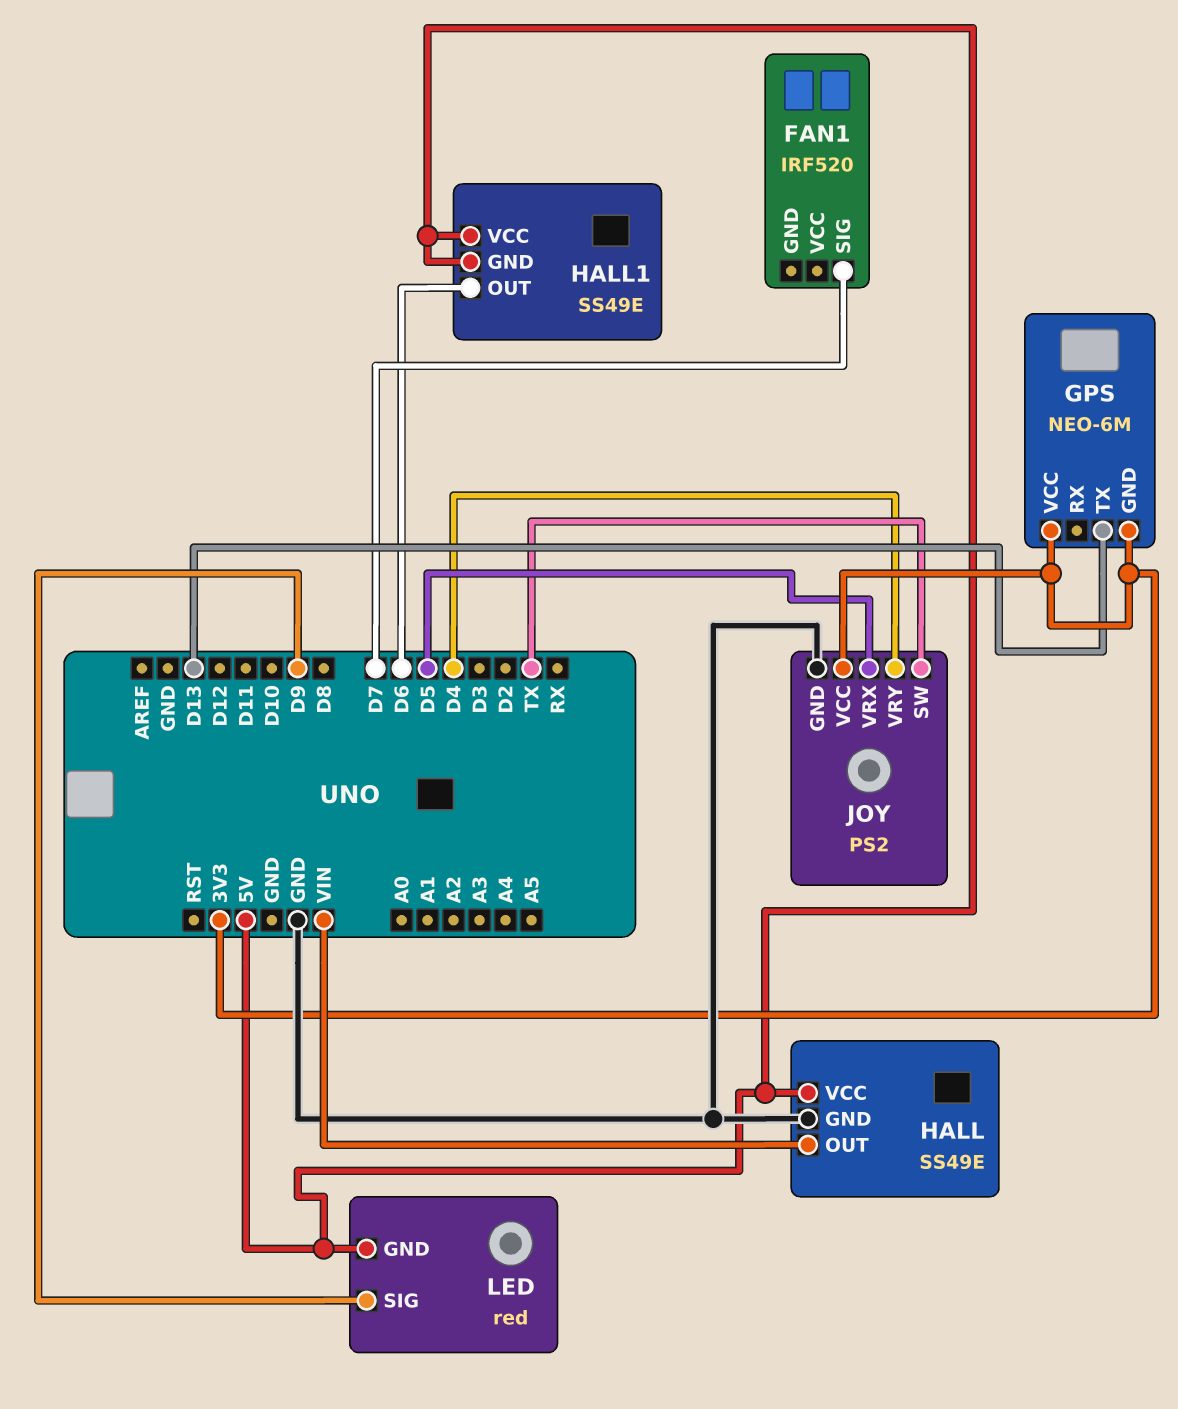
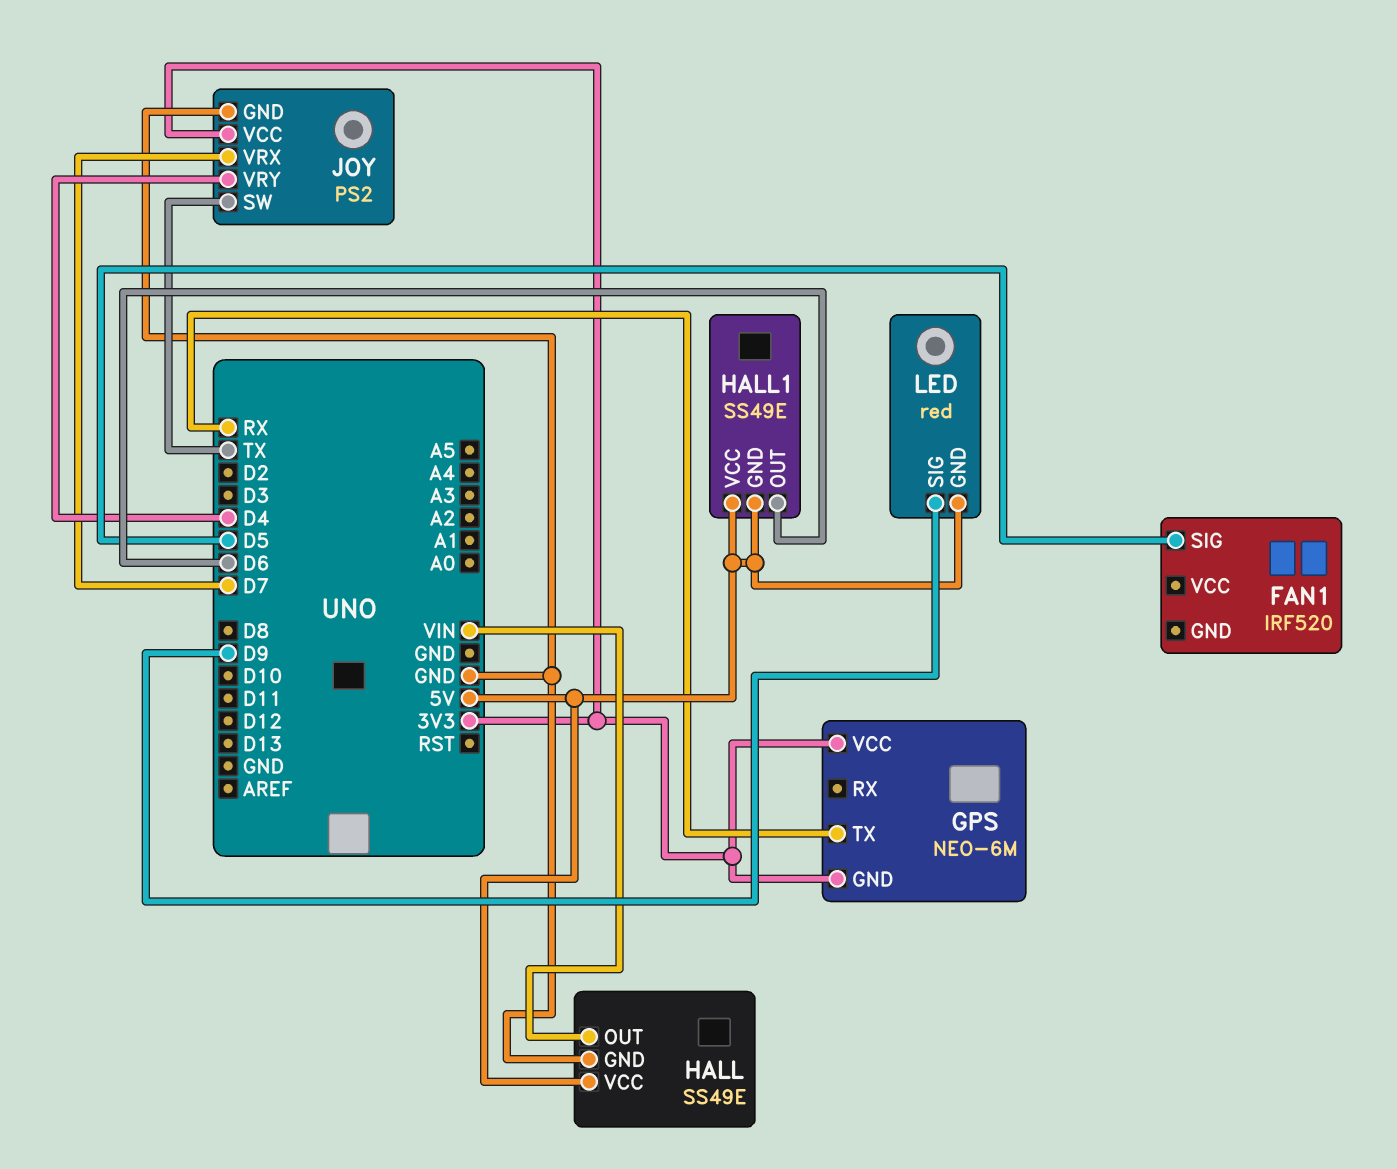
FAN1 pin SIG: D7 -> D5
GPS pin TX: D13 -> RX
JOY pin VRX: D5 -> D7

